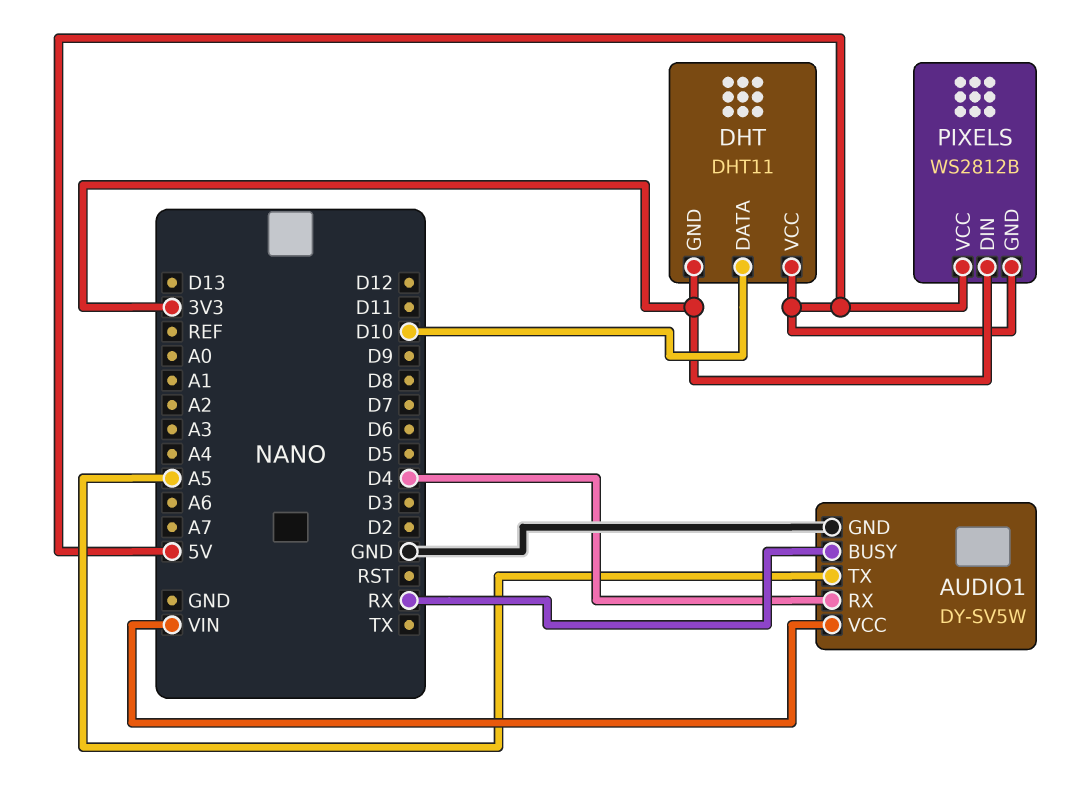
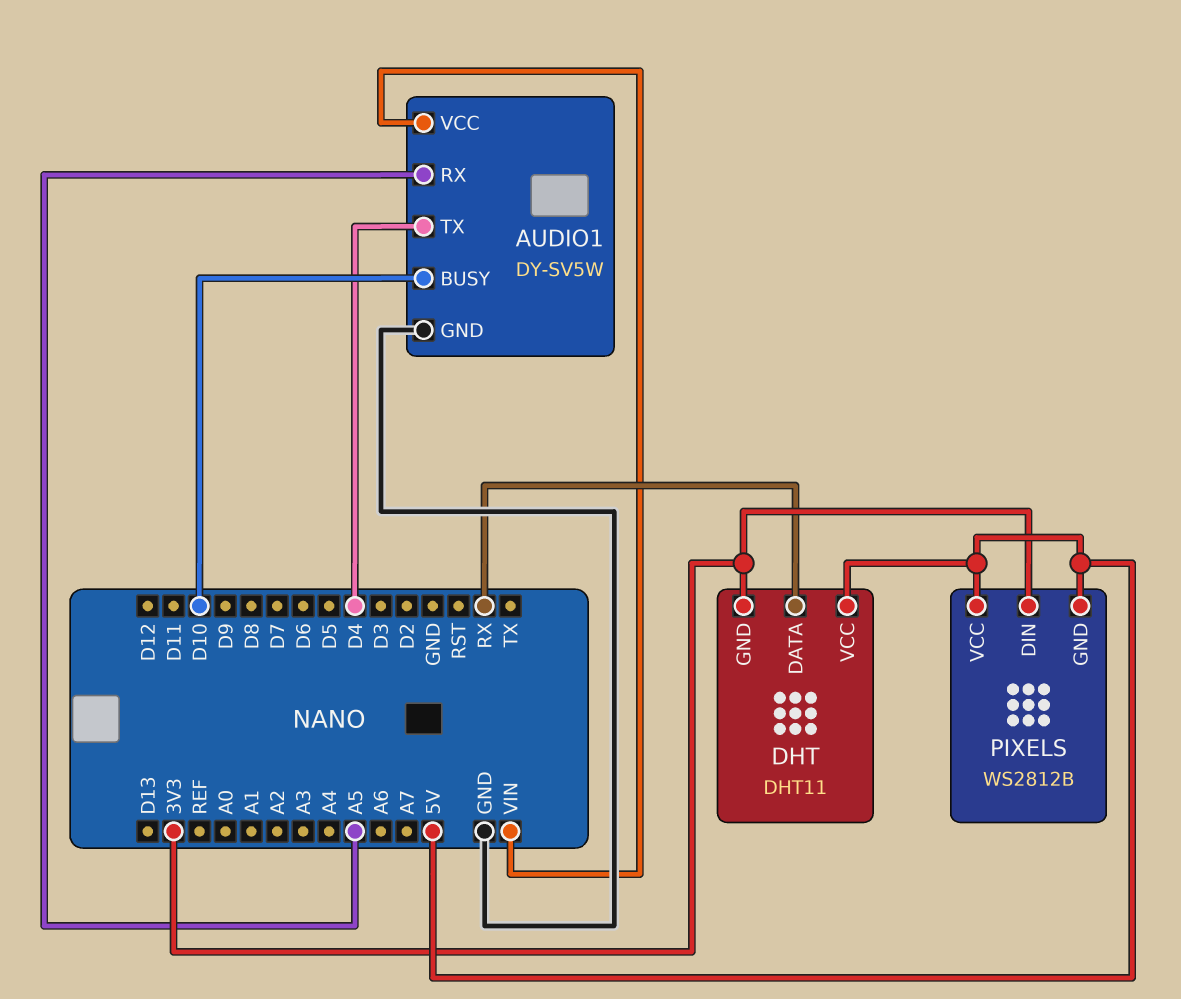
AUDIO1 pin BUSY: RX -> D10
AUDIO1 pin RX: D4 -> A5
AUDIO1 pin TX: A5 -> D4
DHT pin DATA: D10 -> RX

